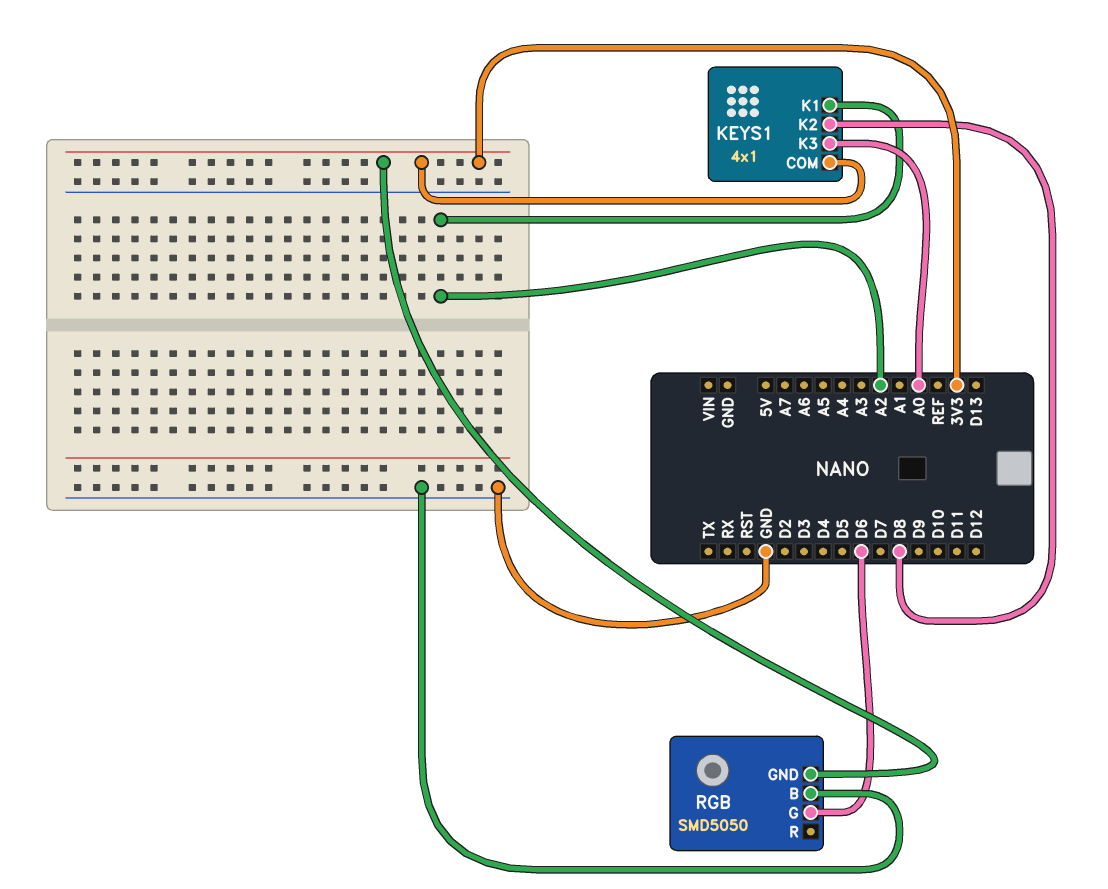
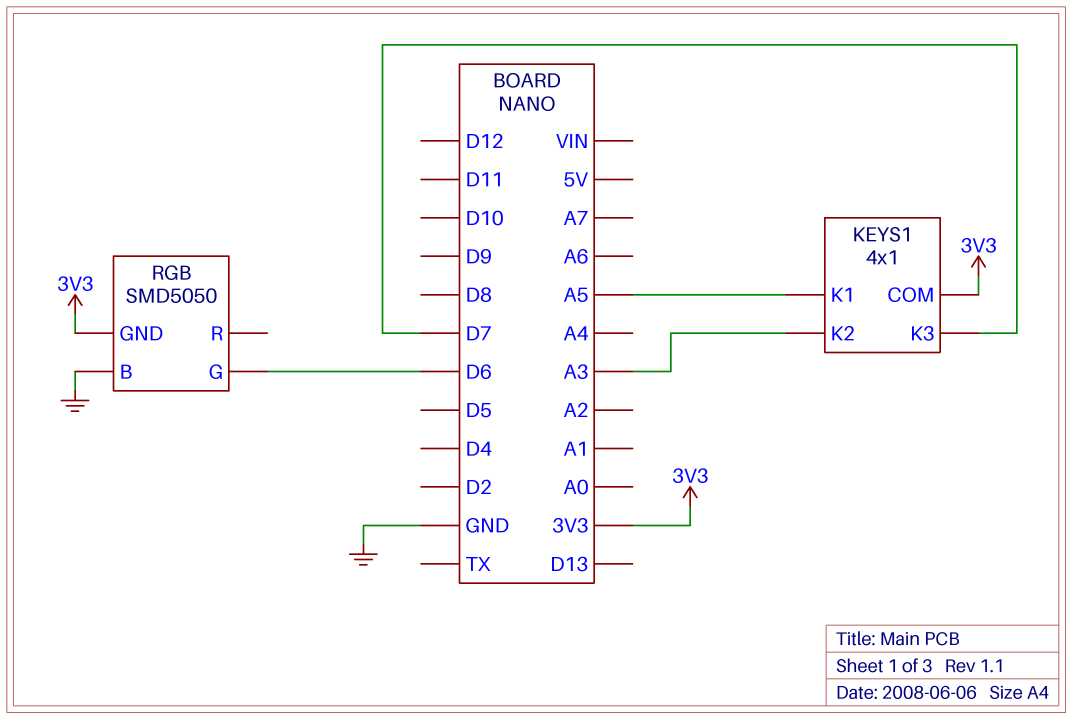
KEYS1 pin K1: A2 -> A5
KEYS1 pin K2: D8 -> A3
KEYS1 pin K3: A0 -> D7

